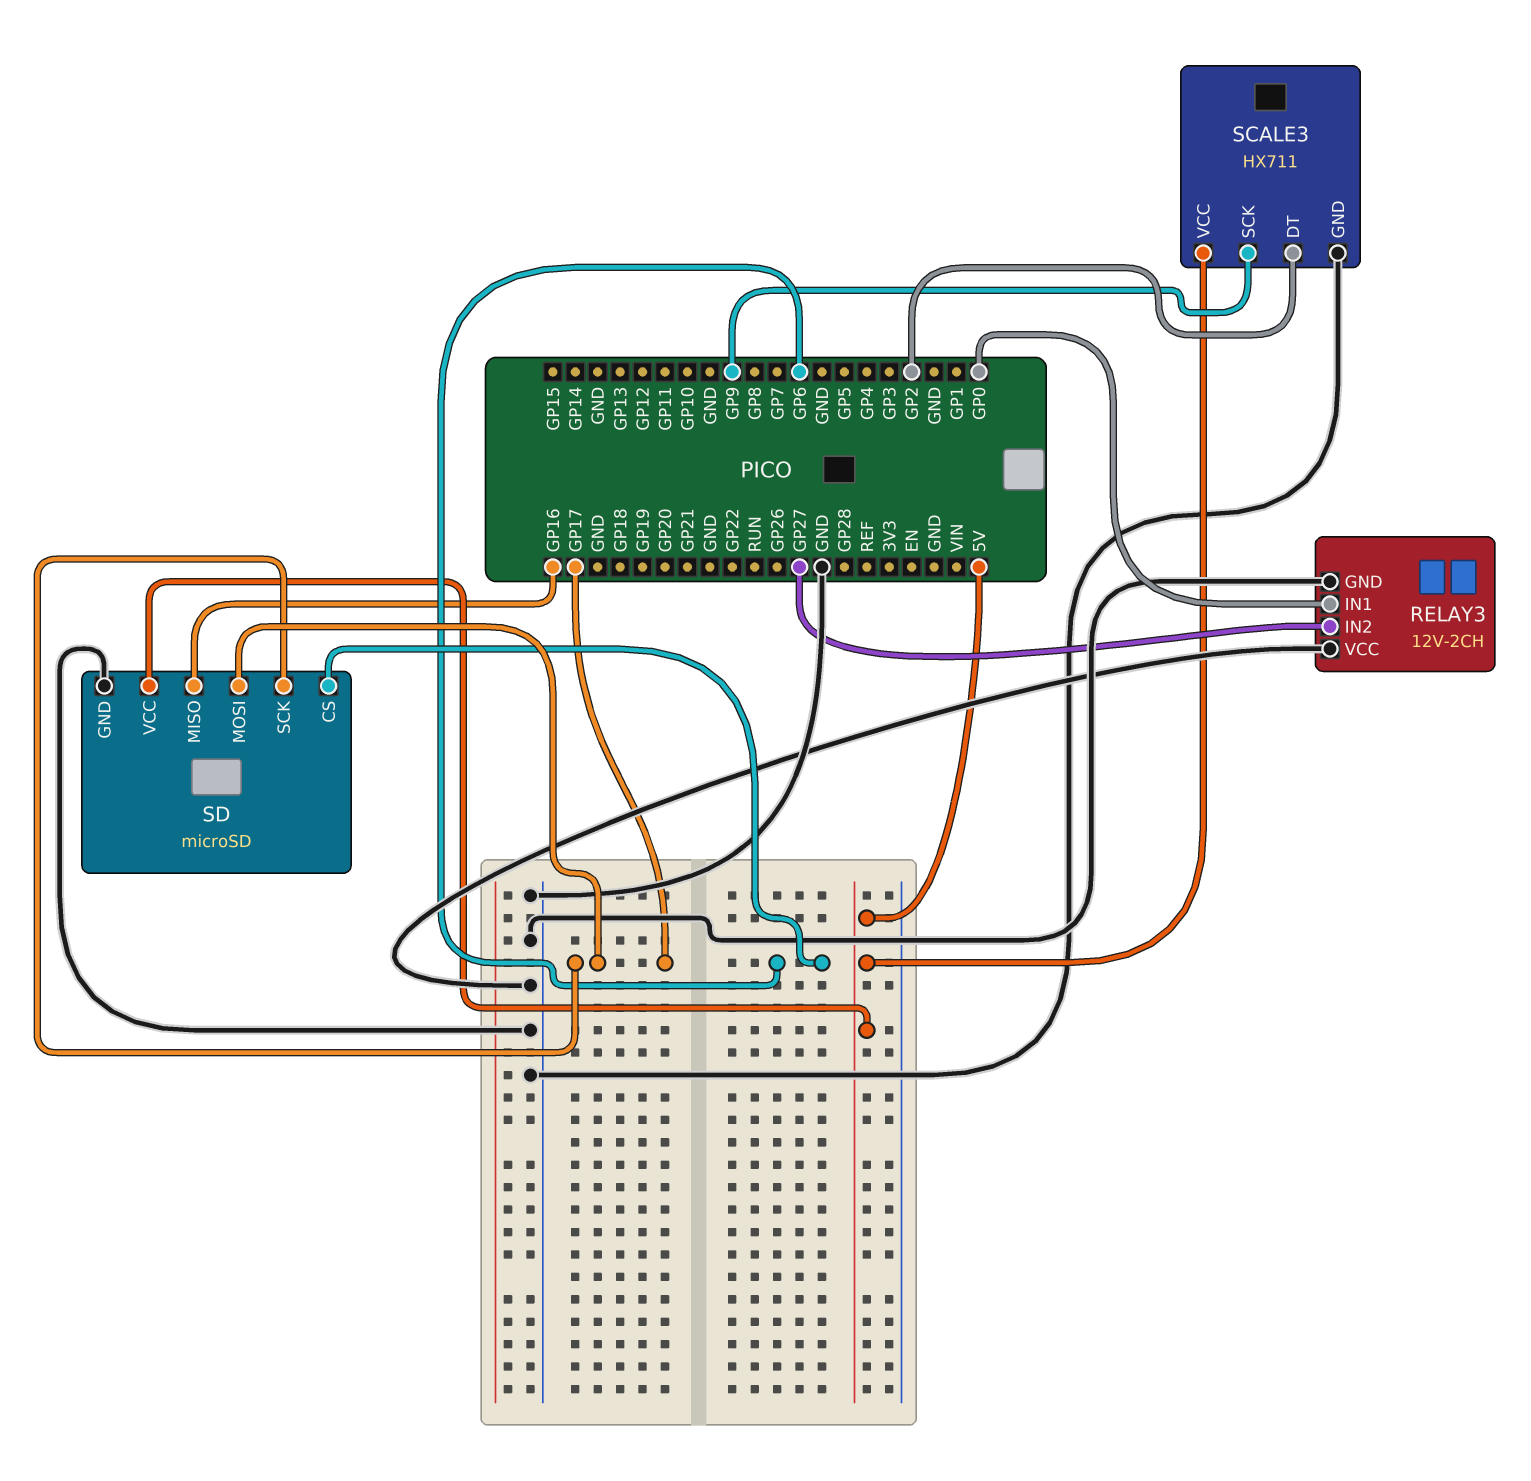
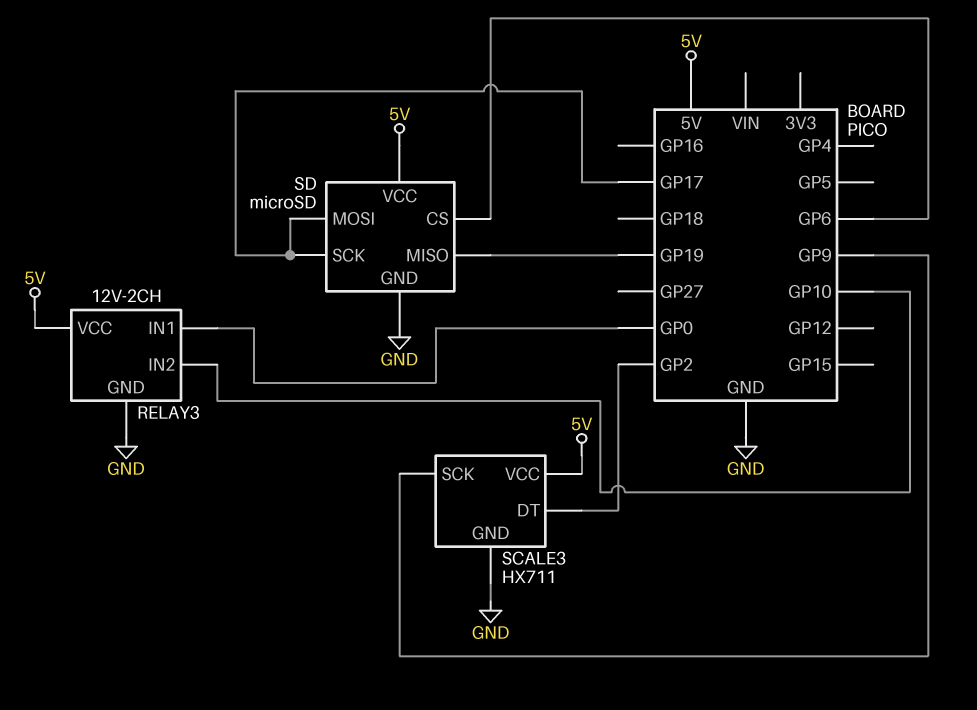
RELAY3 pin IN2: GP27 -> GP10
RELAY3 pin VCC: GND -> 5V
SD pin MISO: GP16 -> GP19

